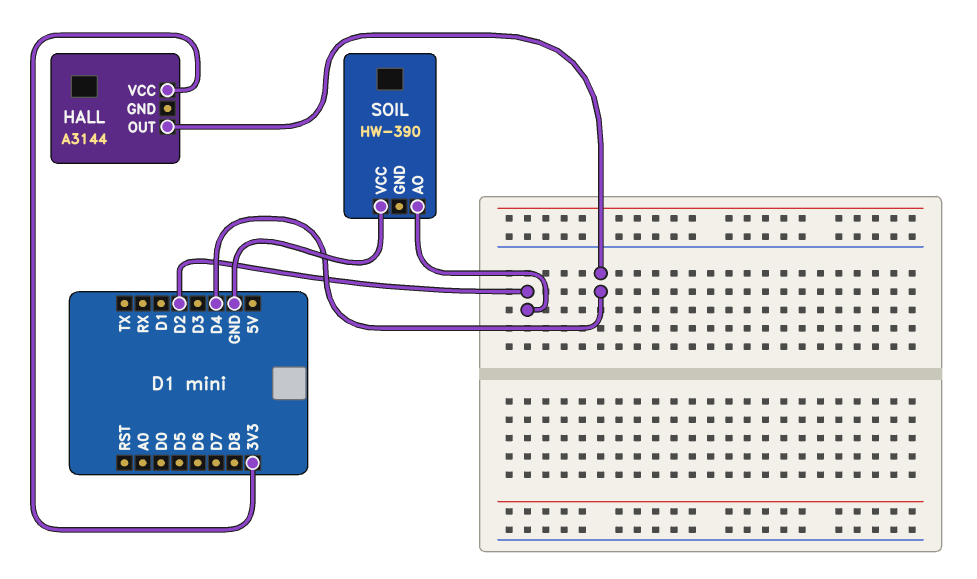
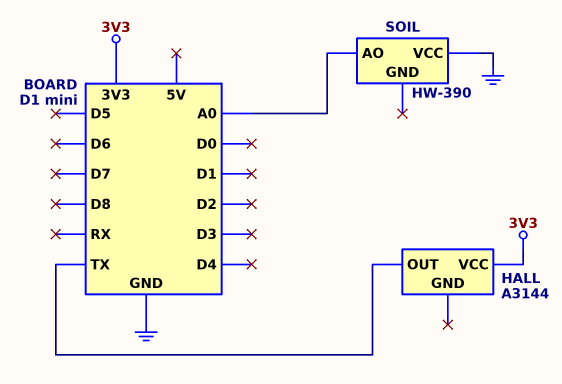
HALL pin OUT: D4 -> TX
SOIL pin AO: D2 -> A0

